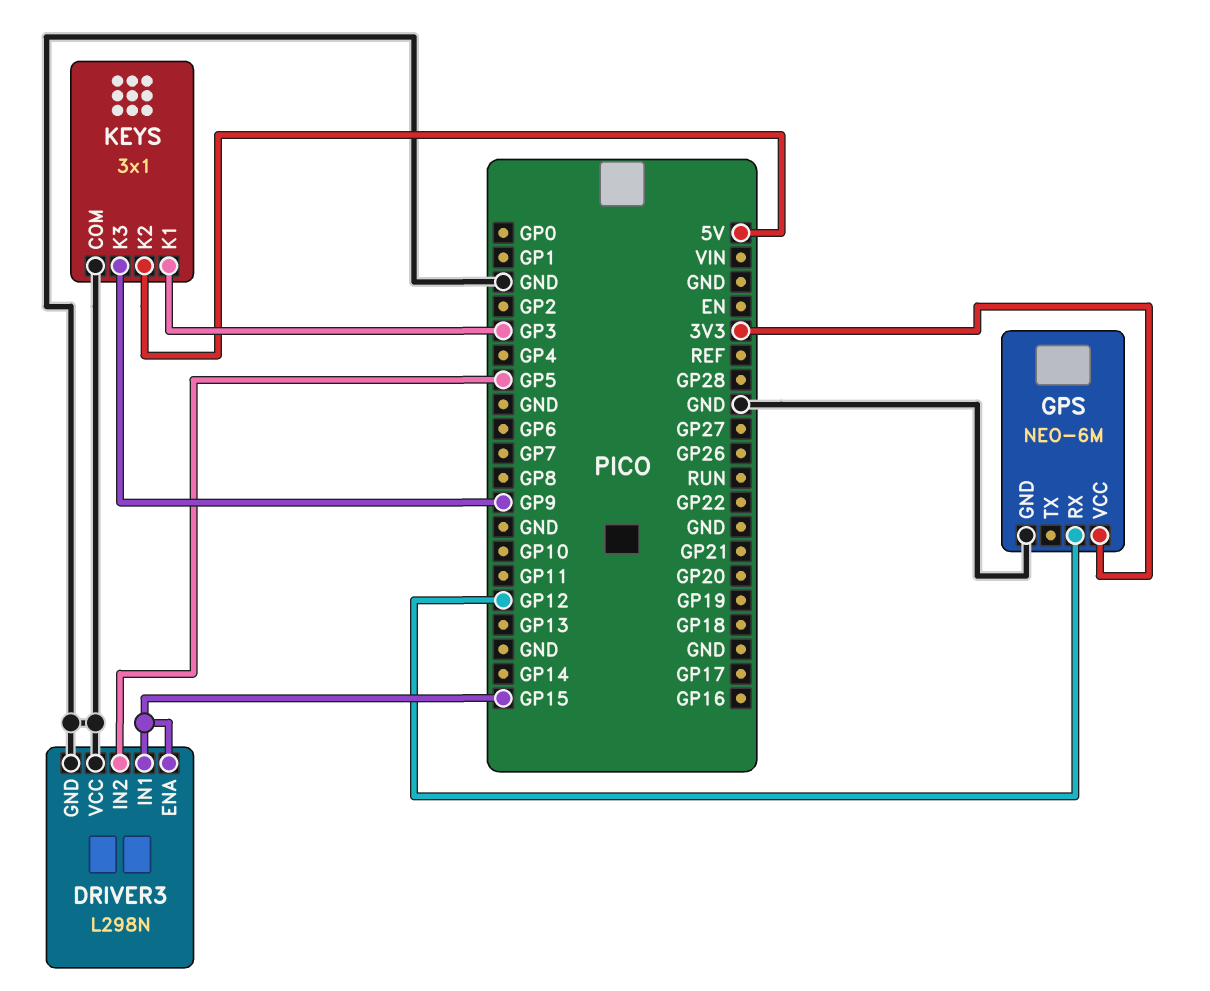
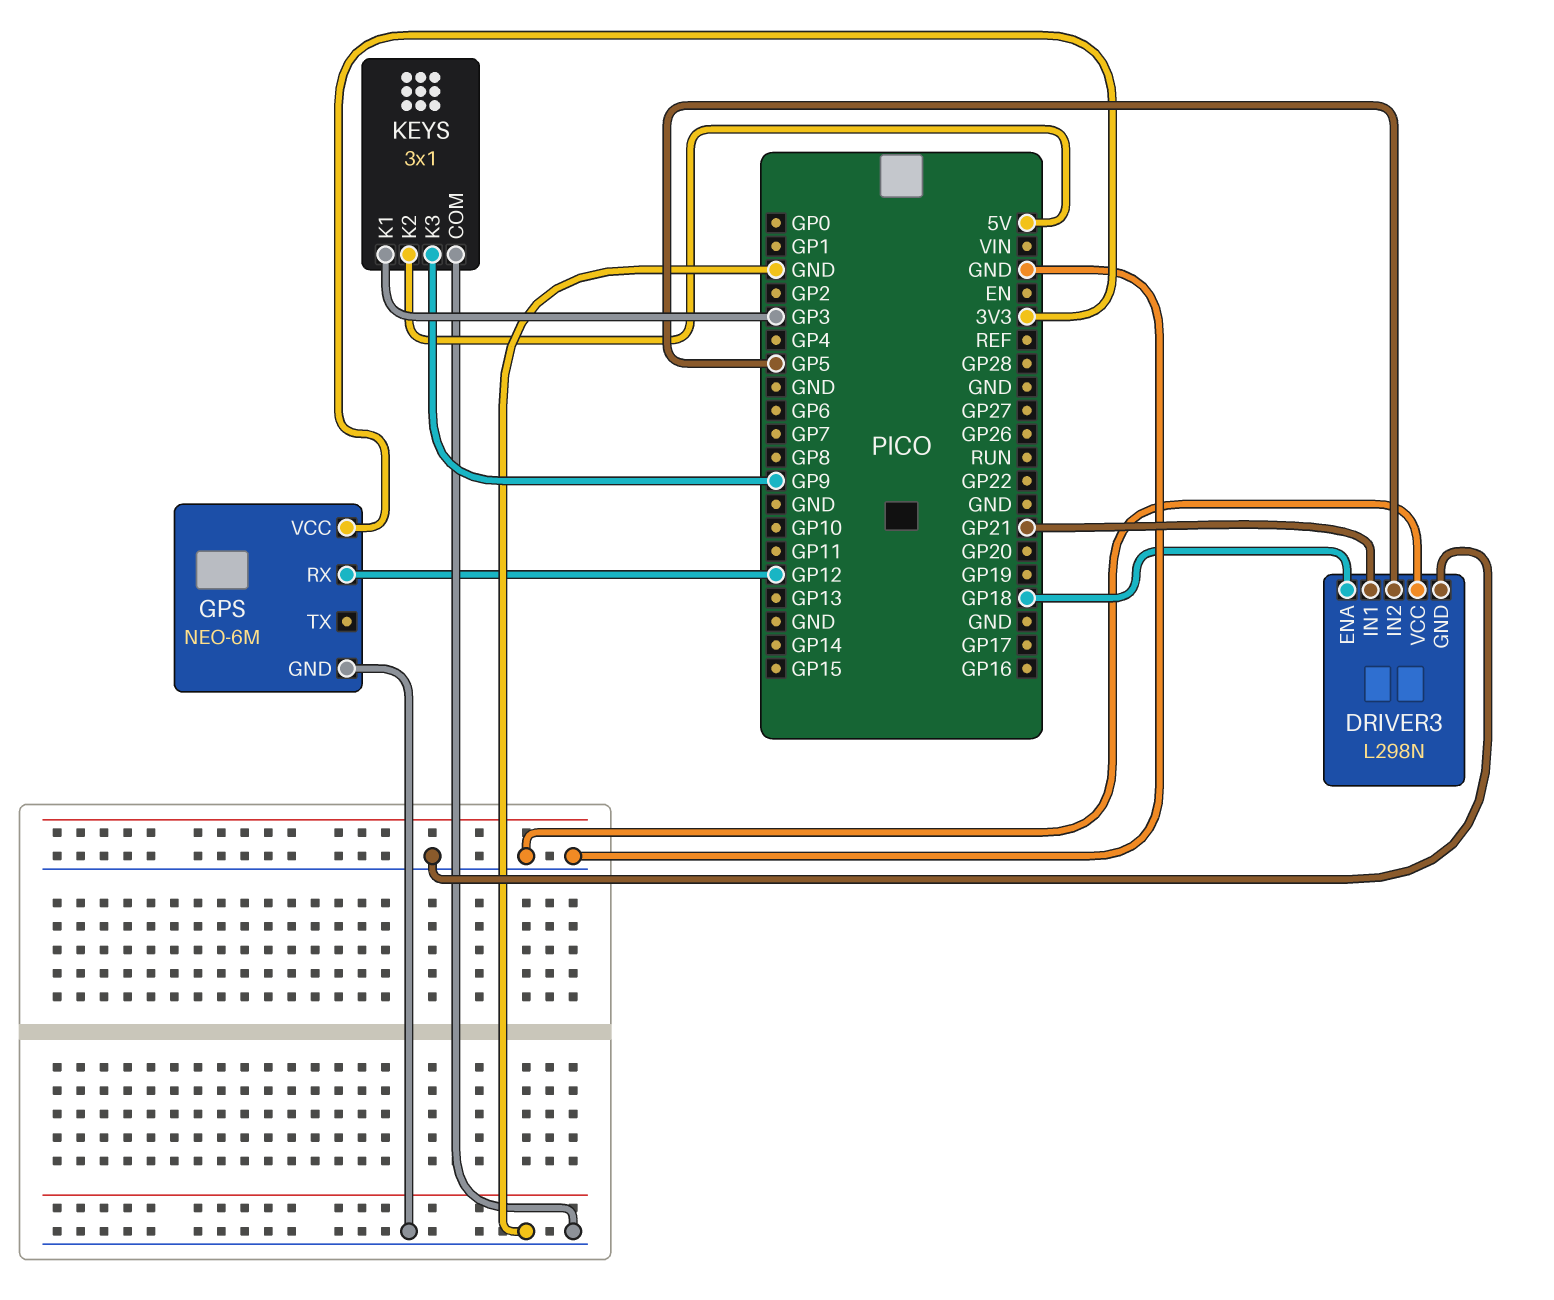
DRIVER3 pin ENA: GP15 -> GP18
DRIVER3 pin IN1: GP15 -> GP21

